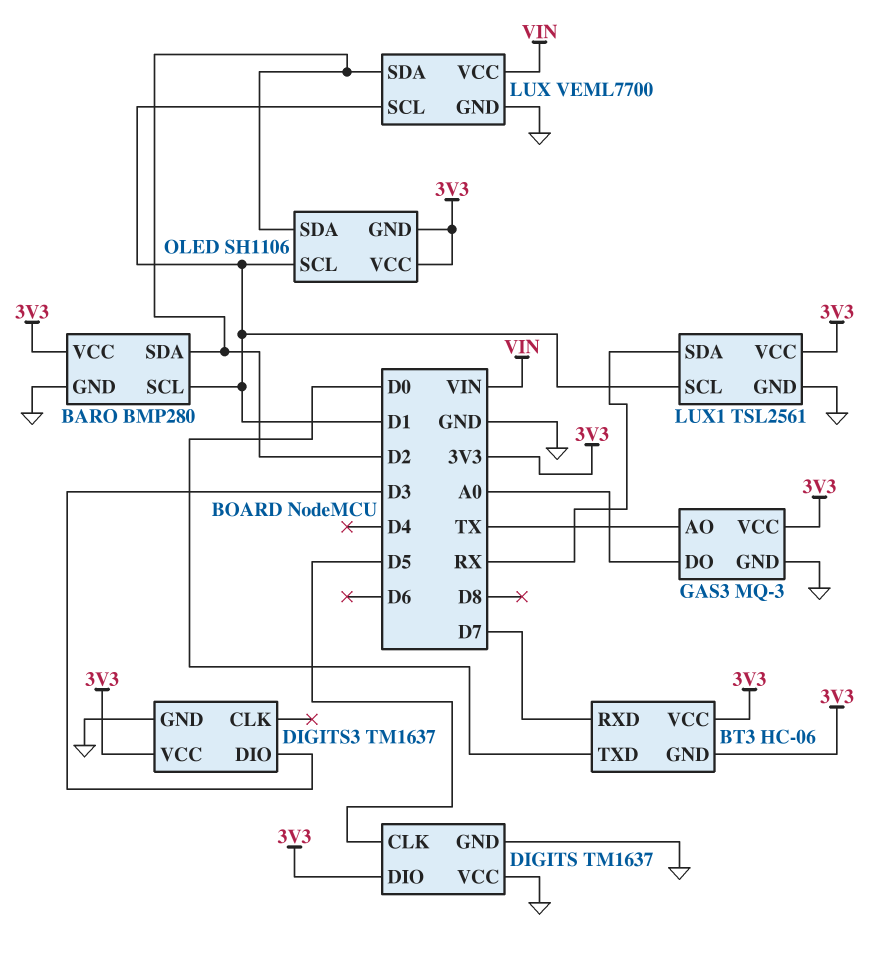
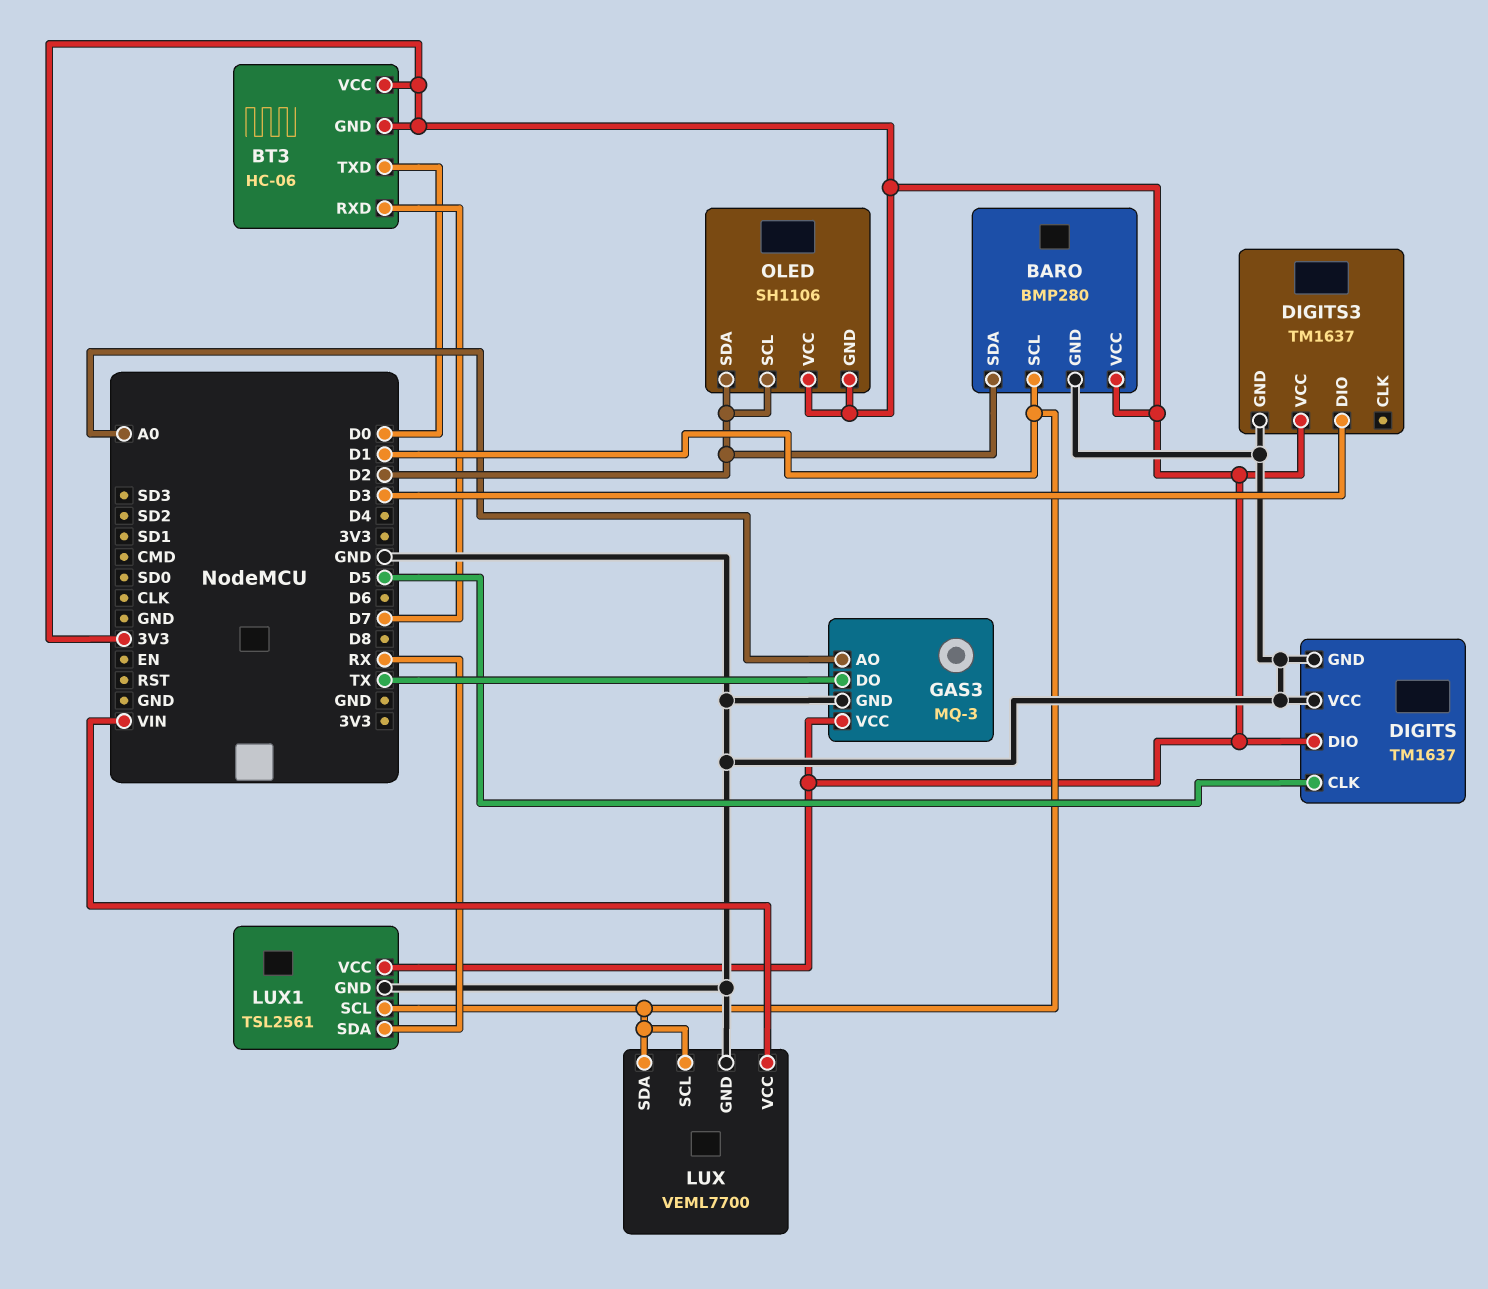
GAS3 pin AO: TX -> A0
GAS3 pin DO: A0 -> TX
LUX pin SDA: D2 -> D1
OLED pin SCL: D1 -> D2

